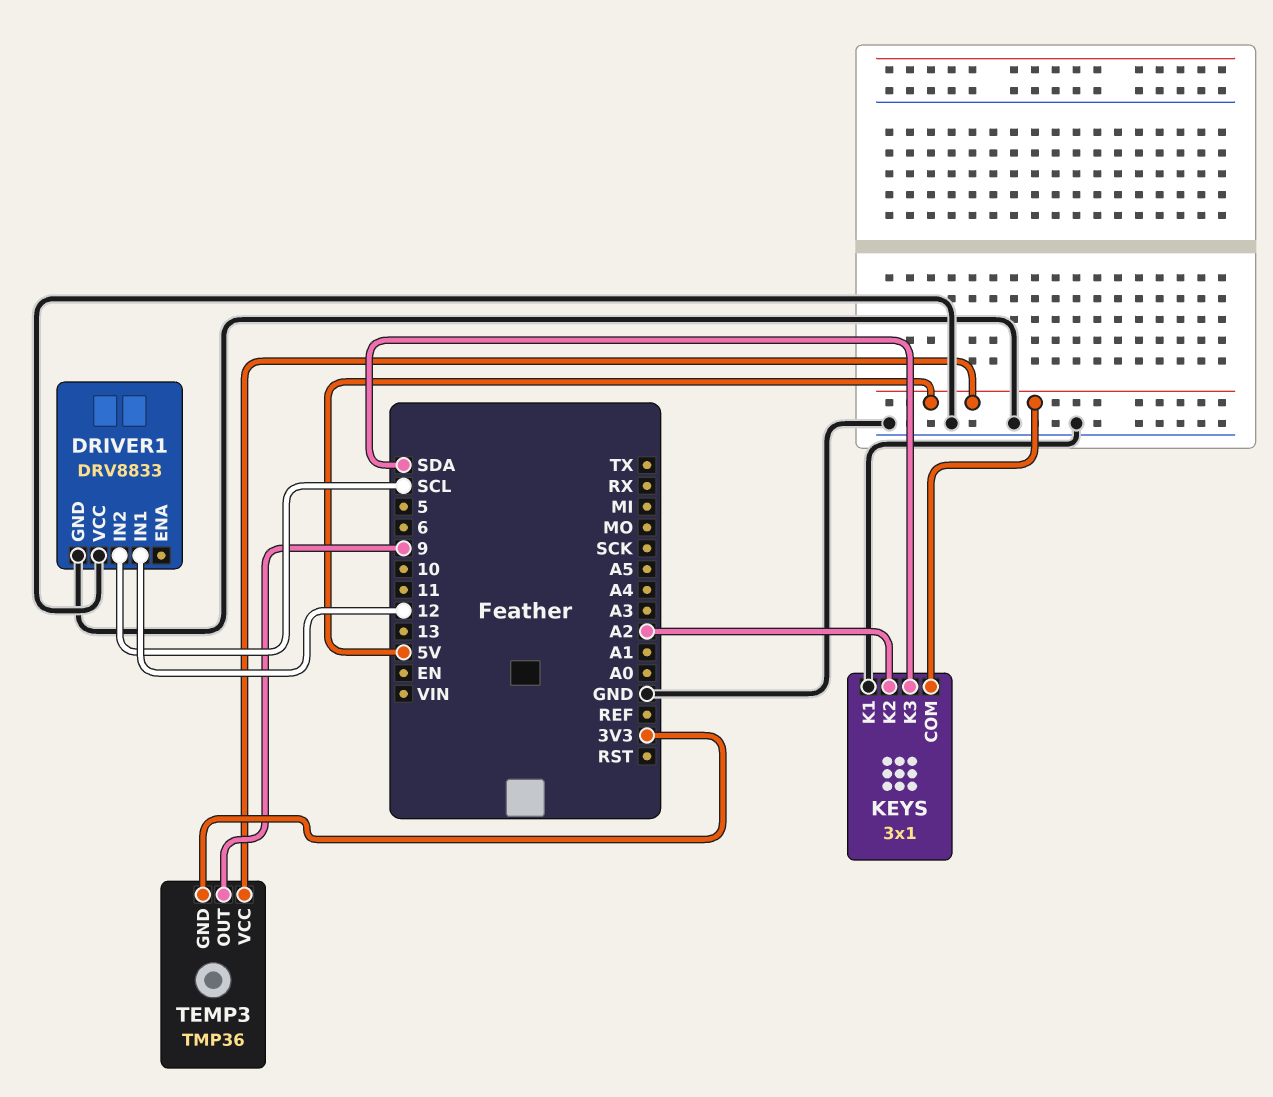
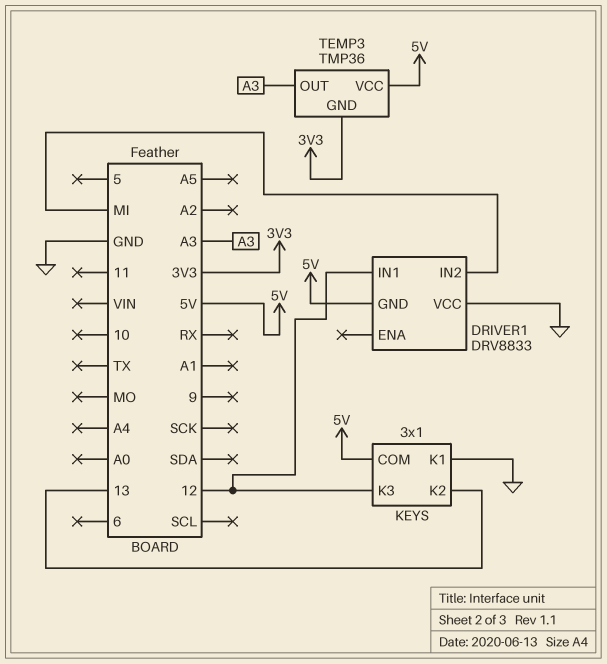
DRIVER1 pin GND: GND -> 5V
DRIVER1 pin IN2: SCL -> MI
KEYS pin K2: A2 -> 13
KEYS pin K3: SDA -> 12
TEMP3 pin OUT: 9 -> A3

